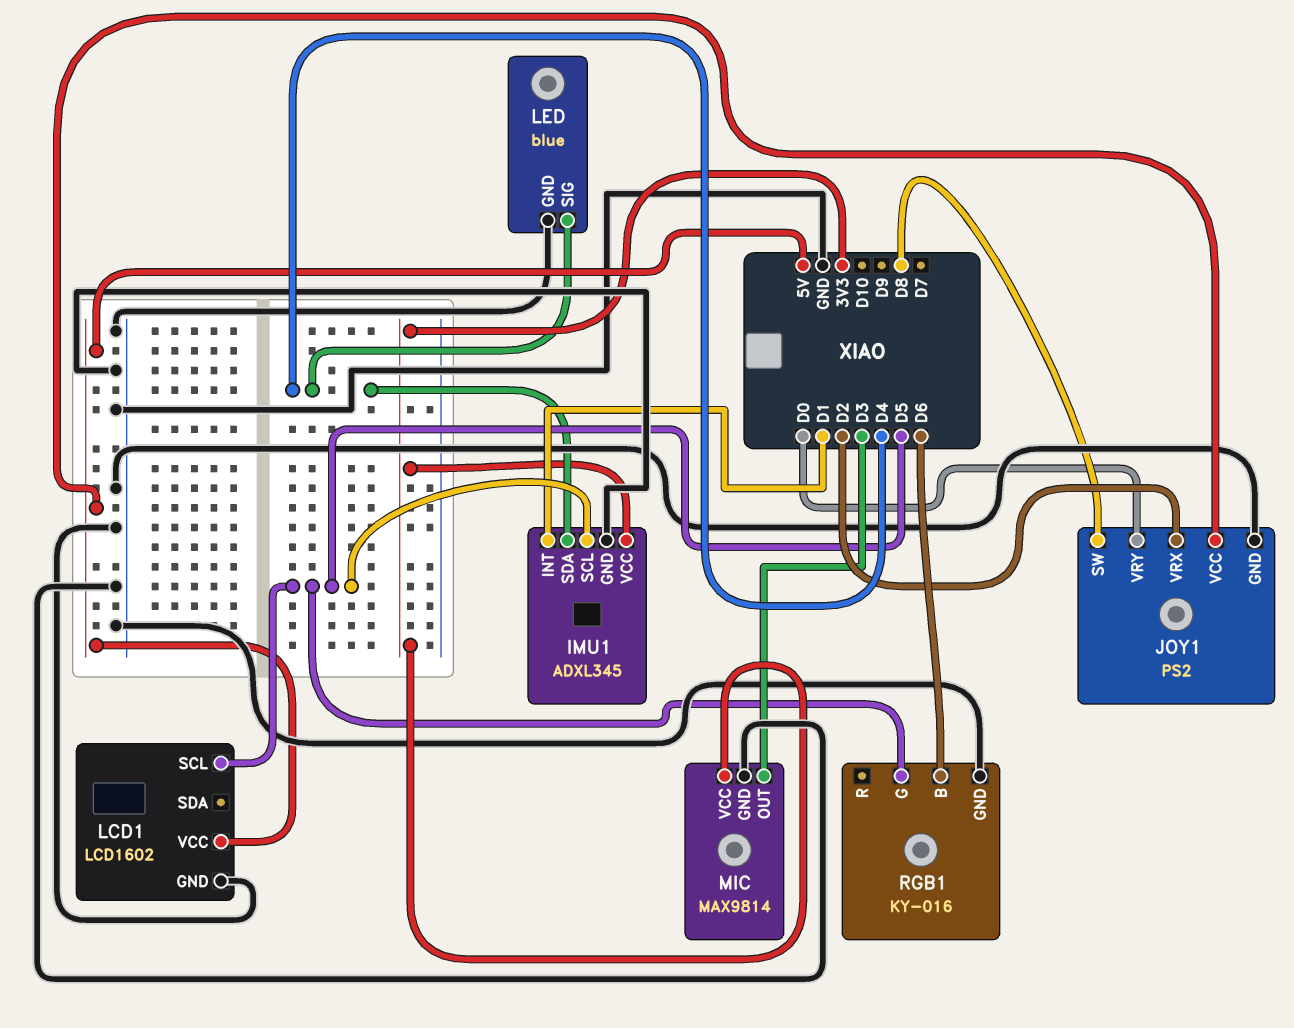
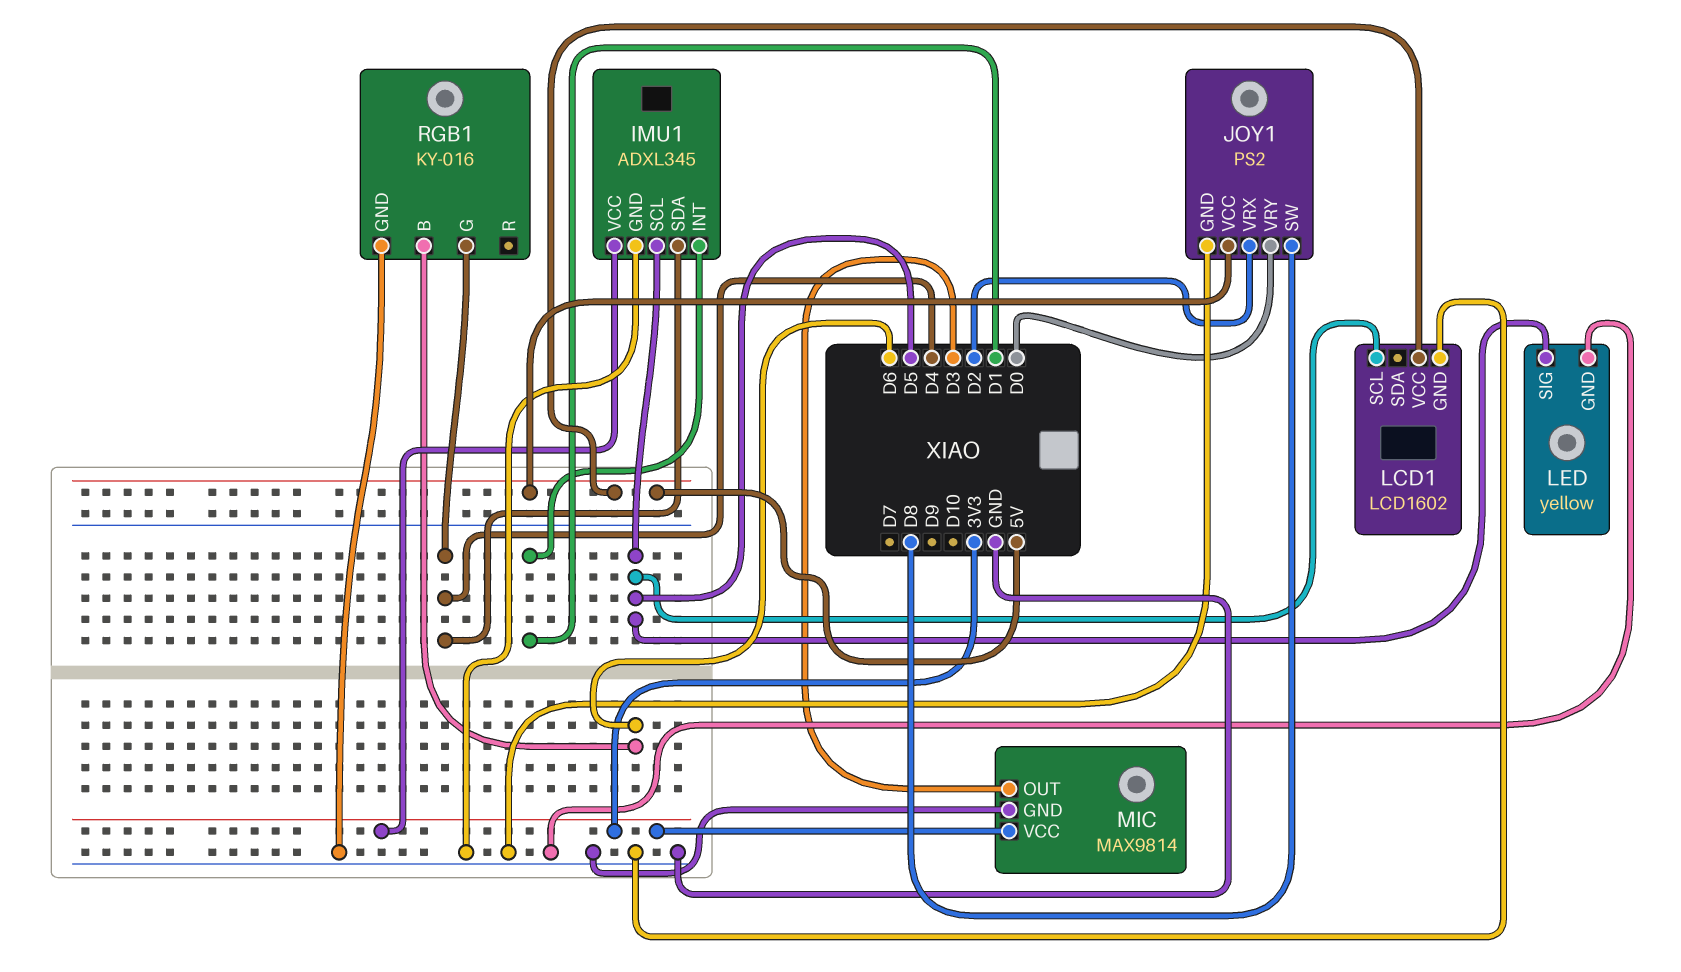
LED: blue -> yellow
LED pin SIG: D4 -> D5
RGB1 pin G: D5 -> D4

